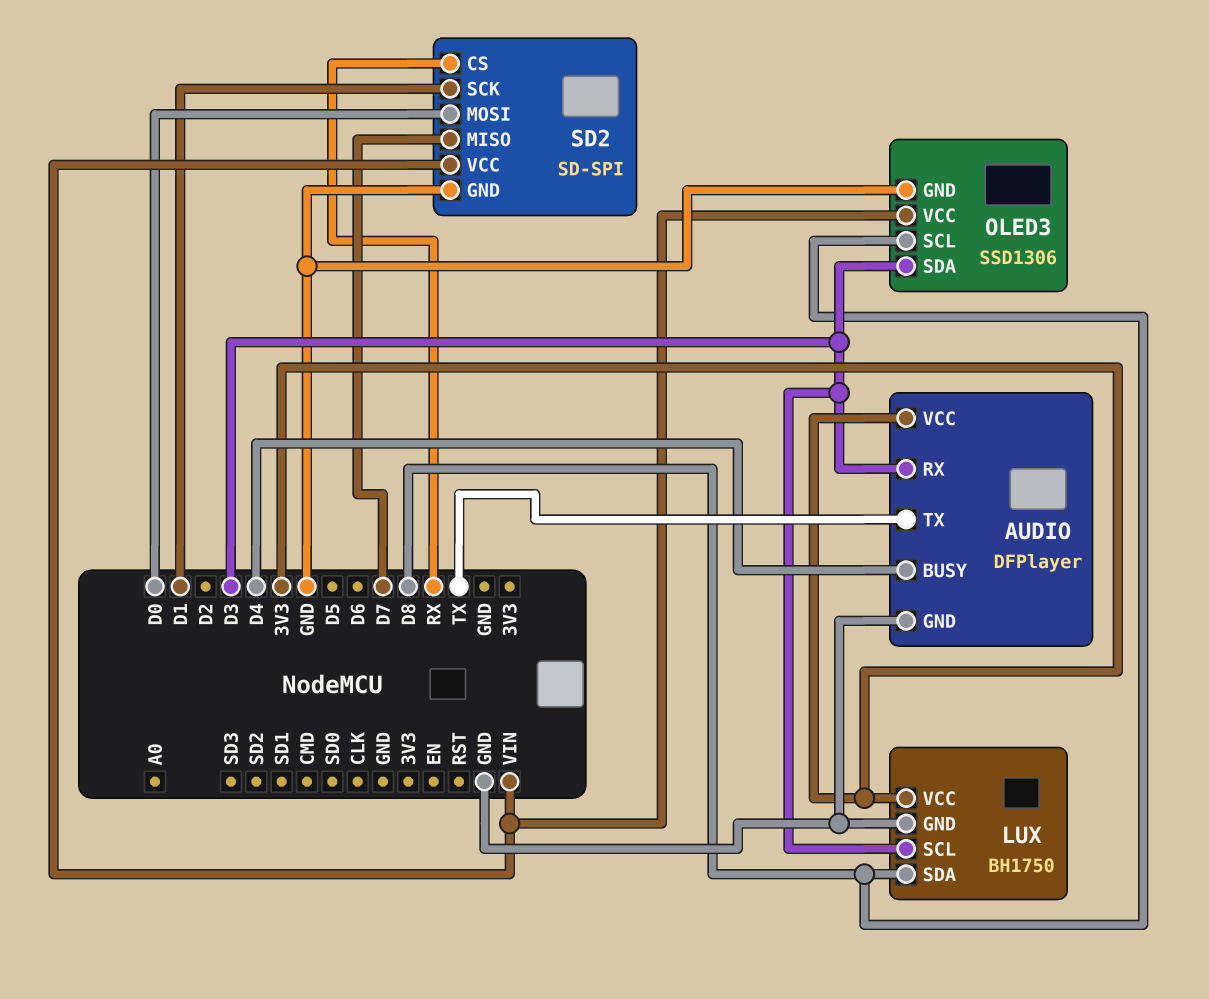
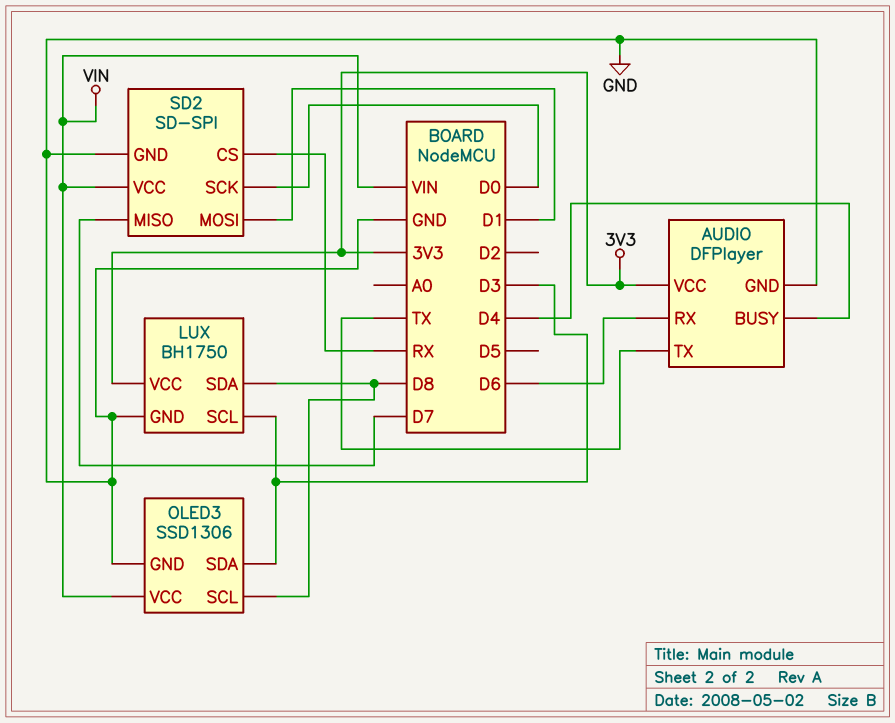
AUDIO pin RX: D3 -> D6
SD2 pin MOSI: D0 -> D1
SD2 pin SCK: D1 -> D0

